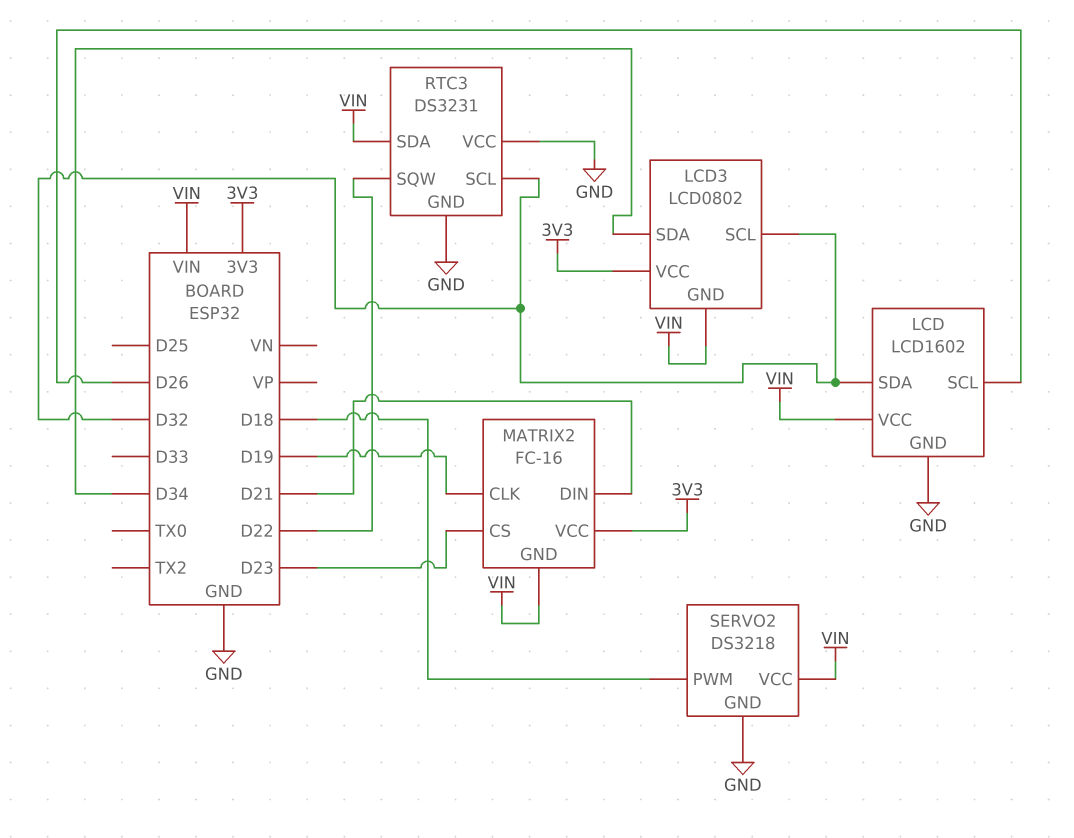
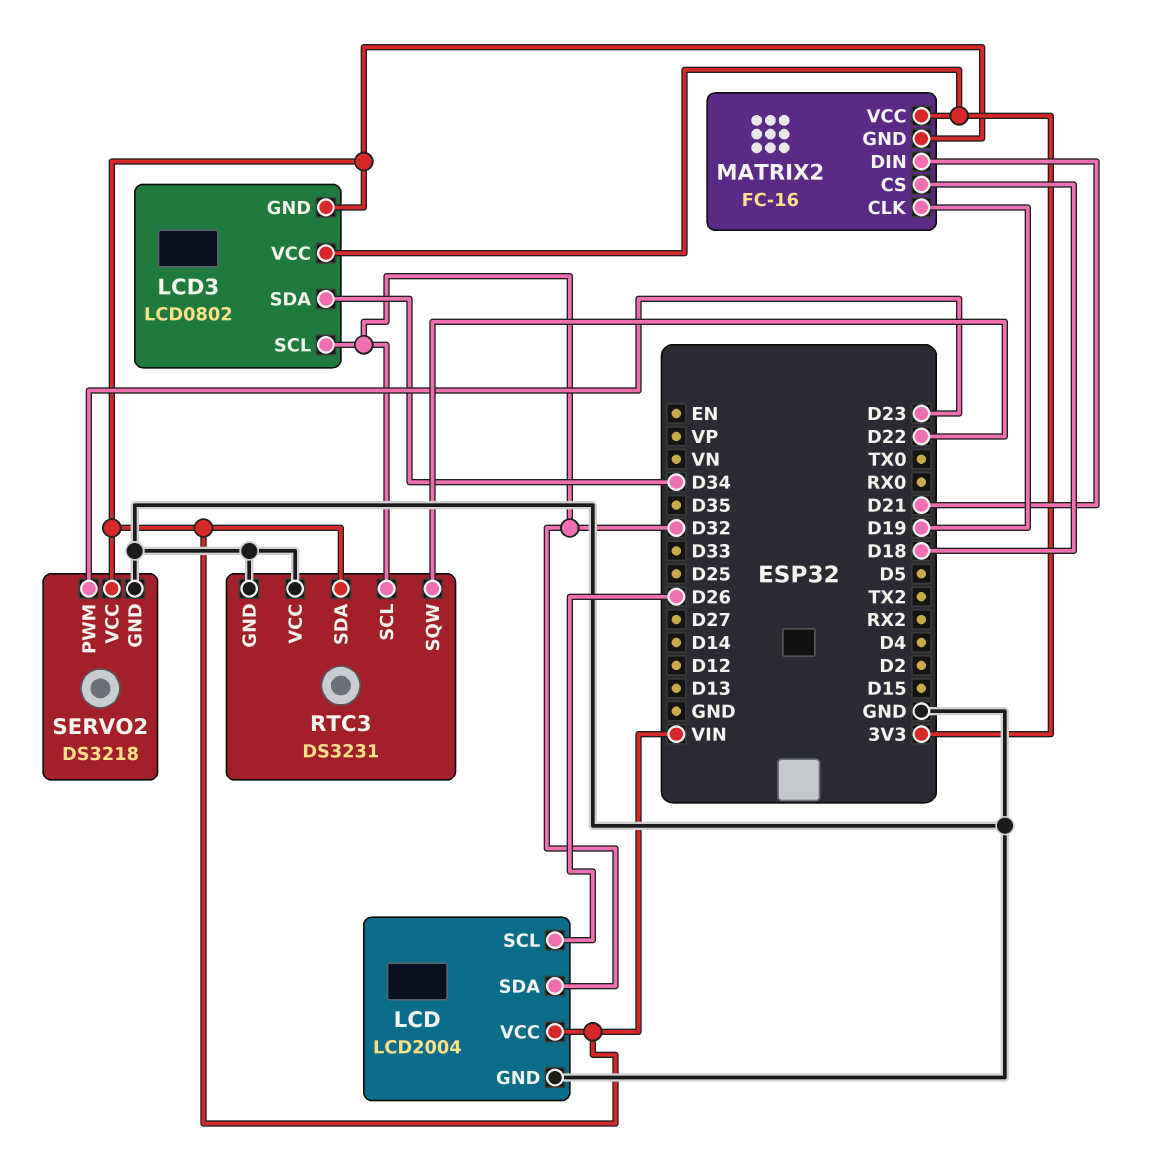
LCD: LCD1602 -> LCD2004
MATRIX2 pin CS: D23 -> D18
SERVO2 pin PWM: D18 -> D23

